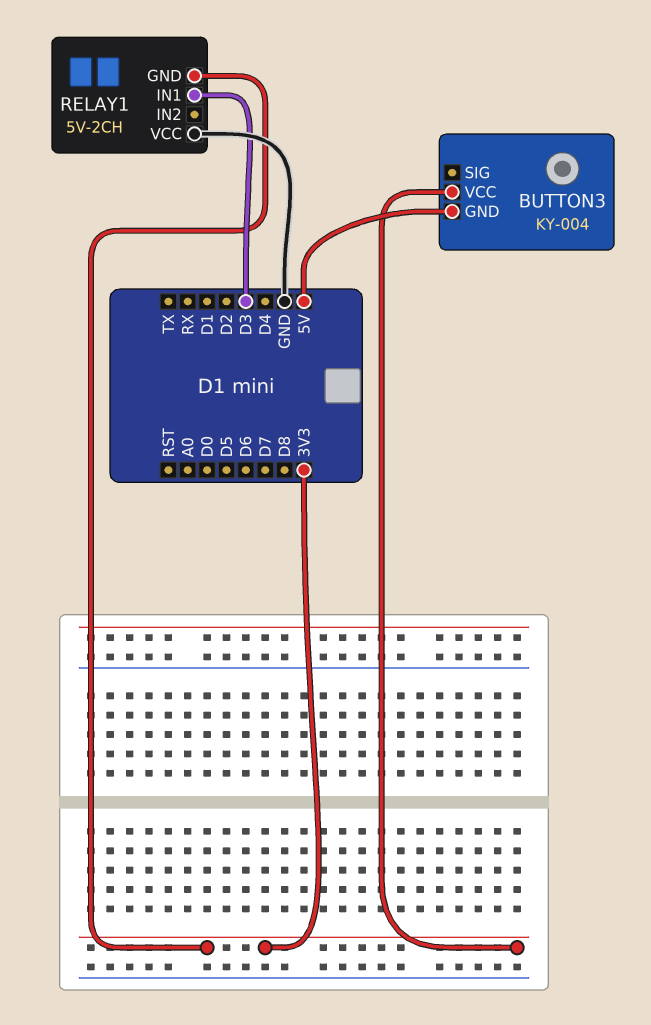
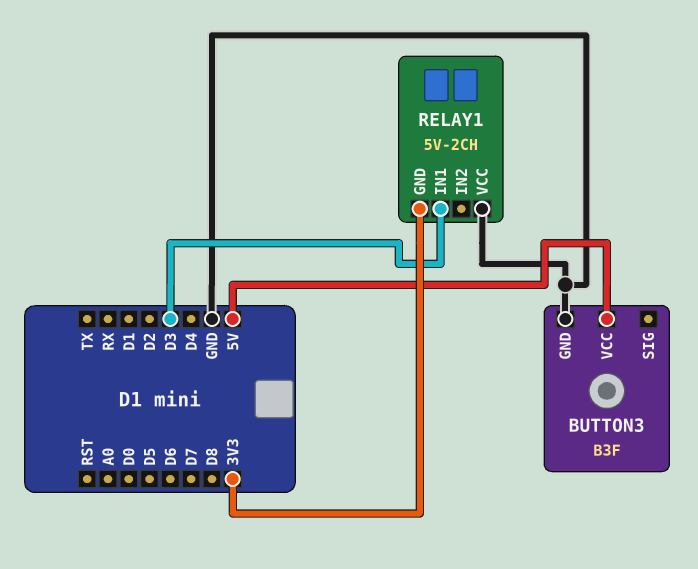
BUTTON3: KY-004 -> B3F
BUTTON3 pin GND: 5V -> GND
BUTTON3 pin VCC: 3V3 -> 5V

